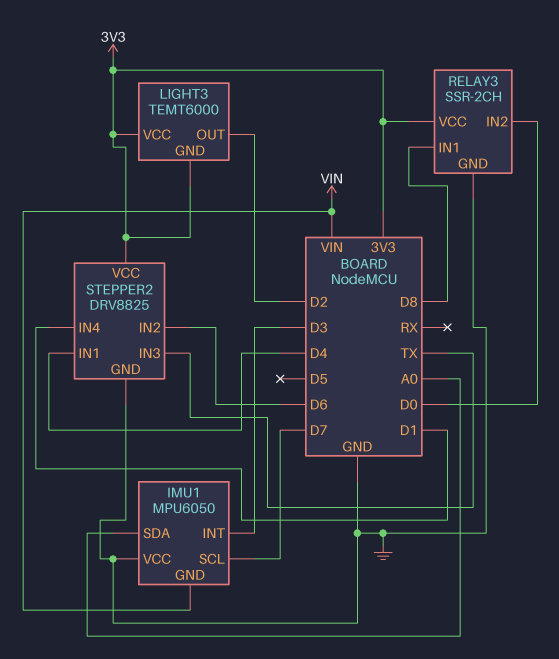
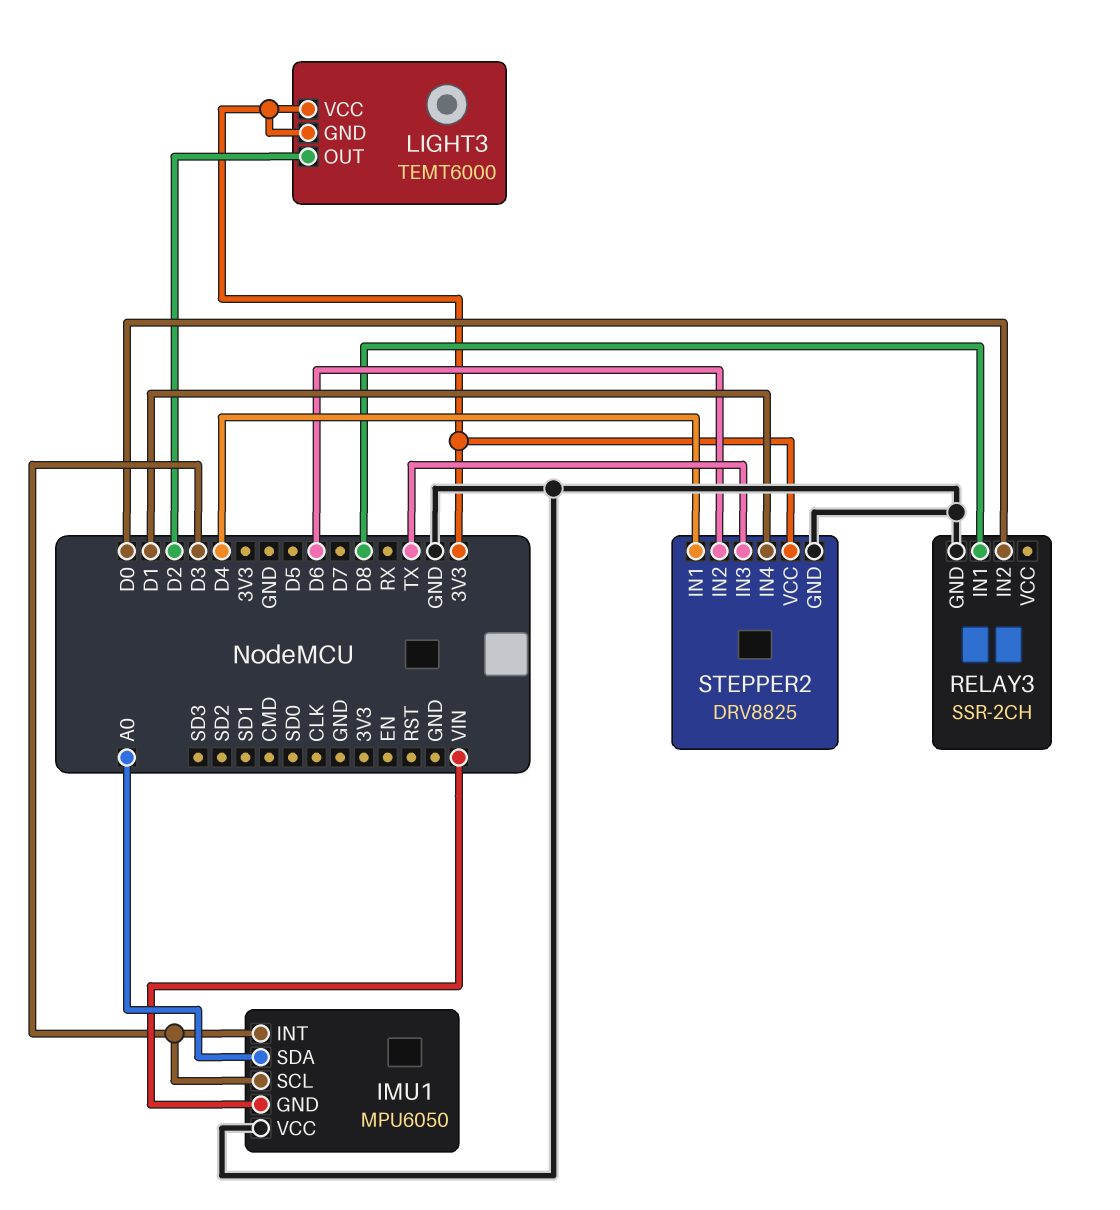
IMU1 pin SCL: D7 -> D3
RELAY3 pin VCC: 3V3 -> none

